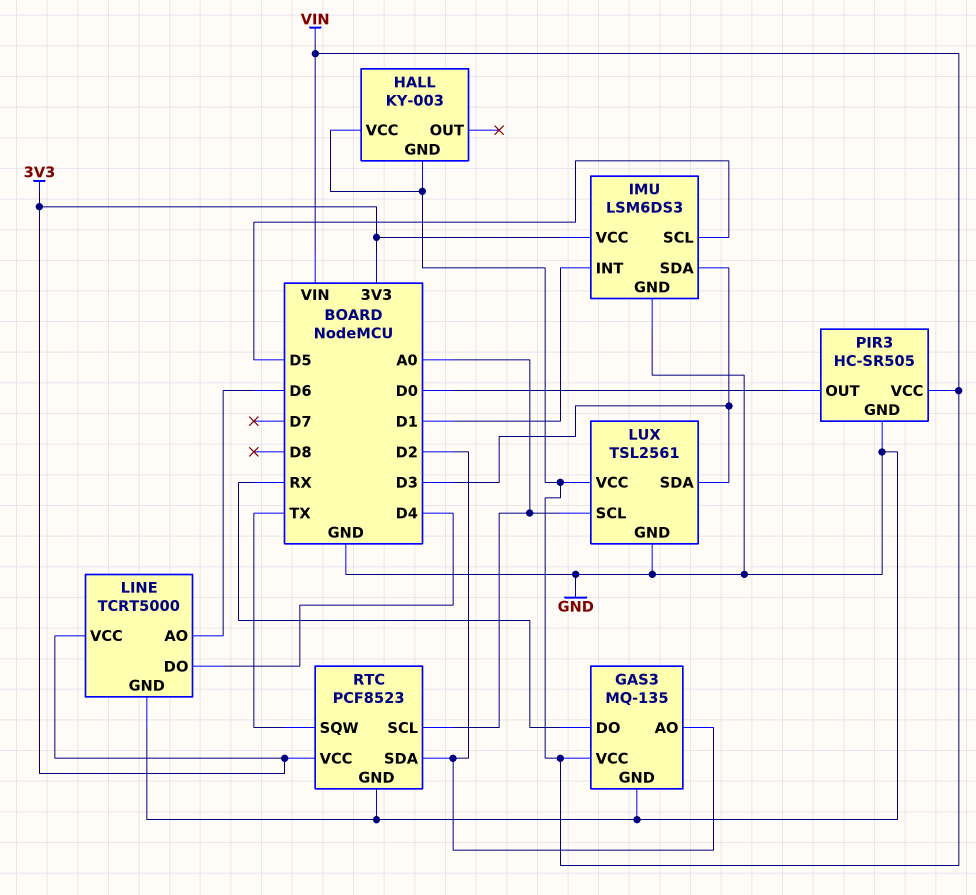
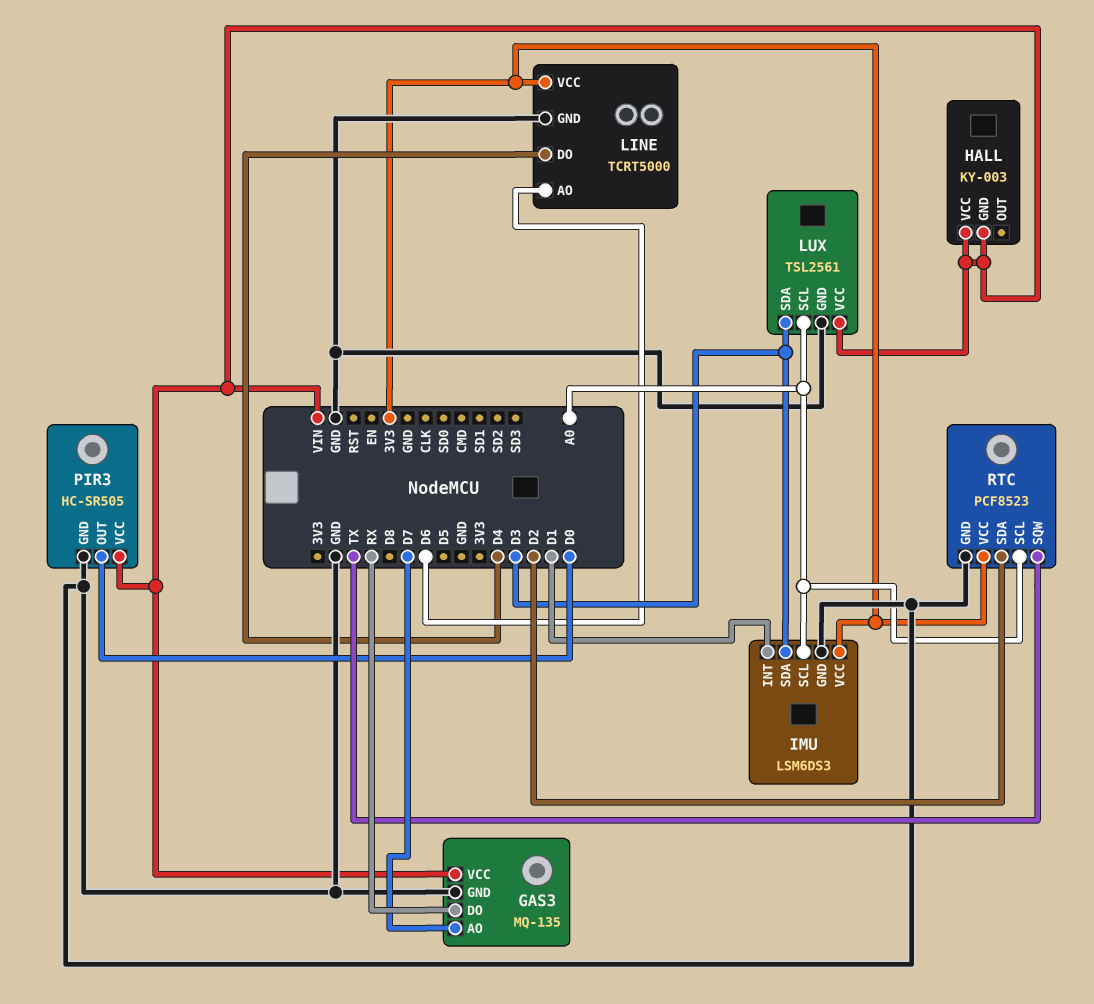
GAS3 pin AO: D2 -> D7
IMU pin SCL: D5 -> A0

